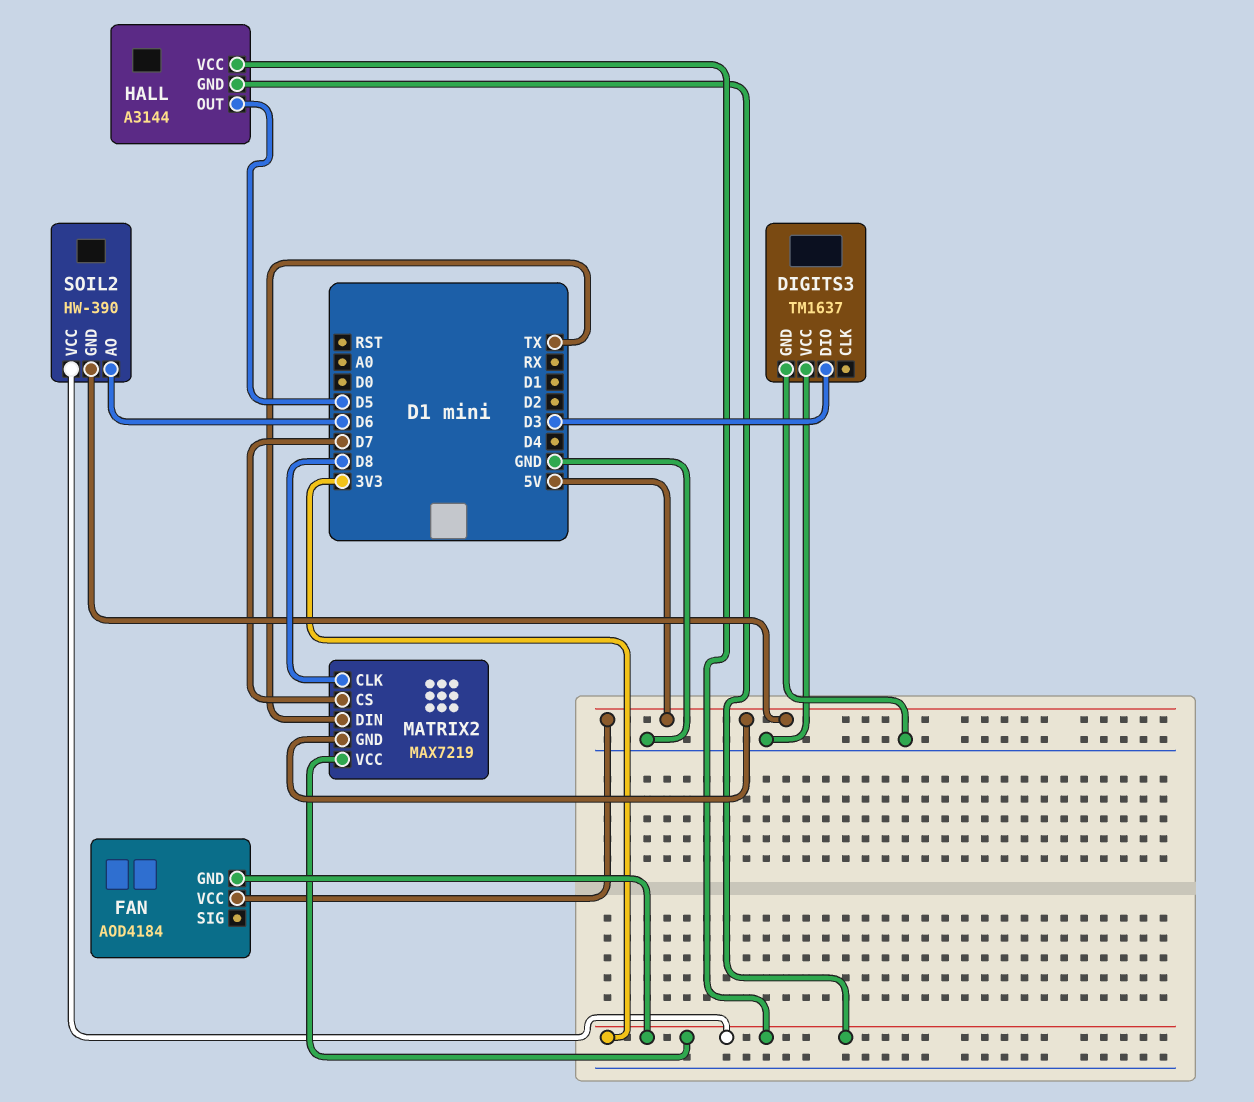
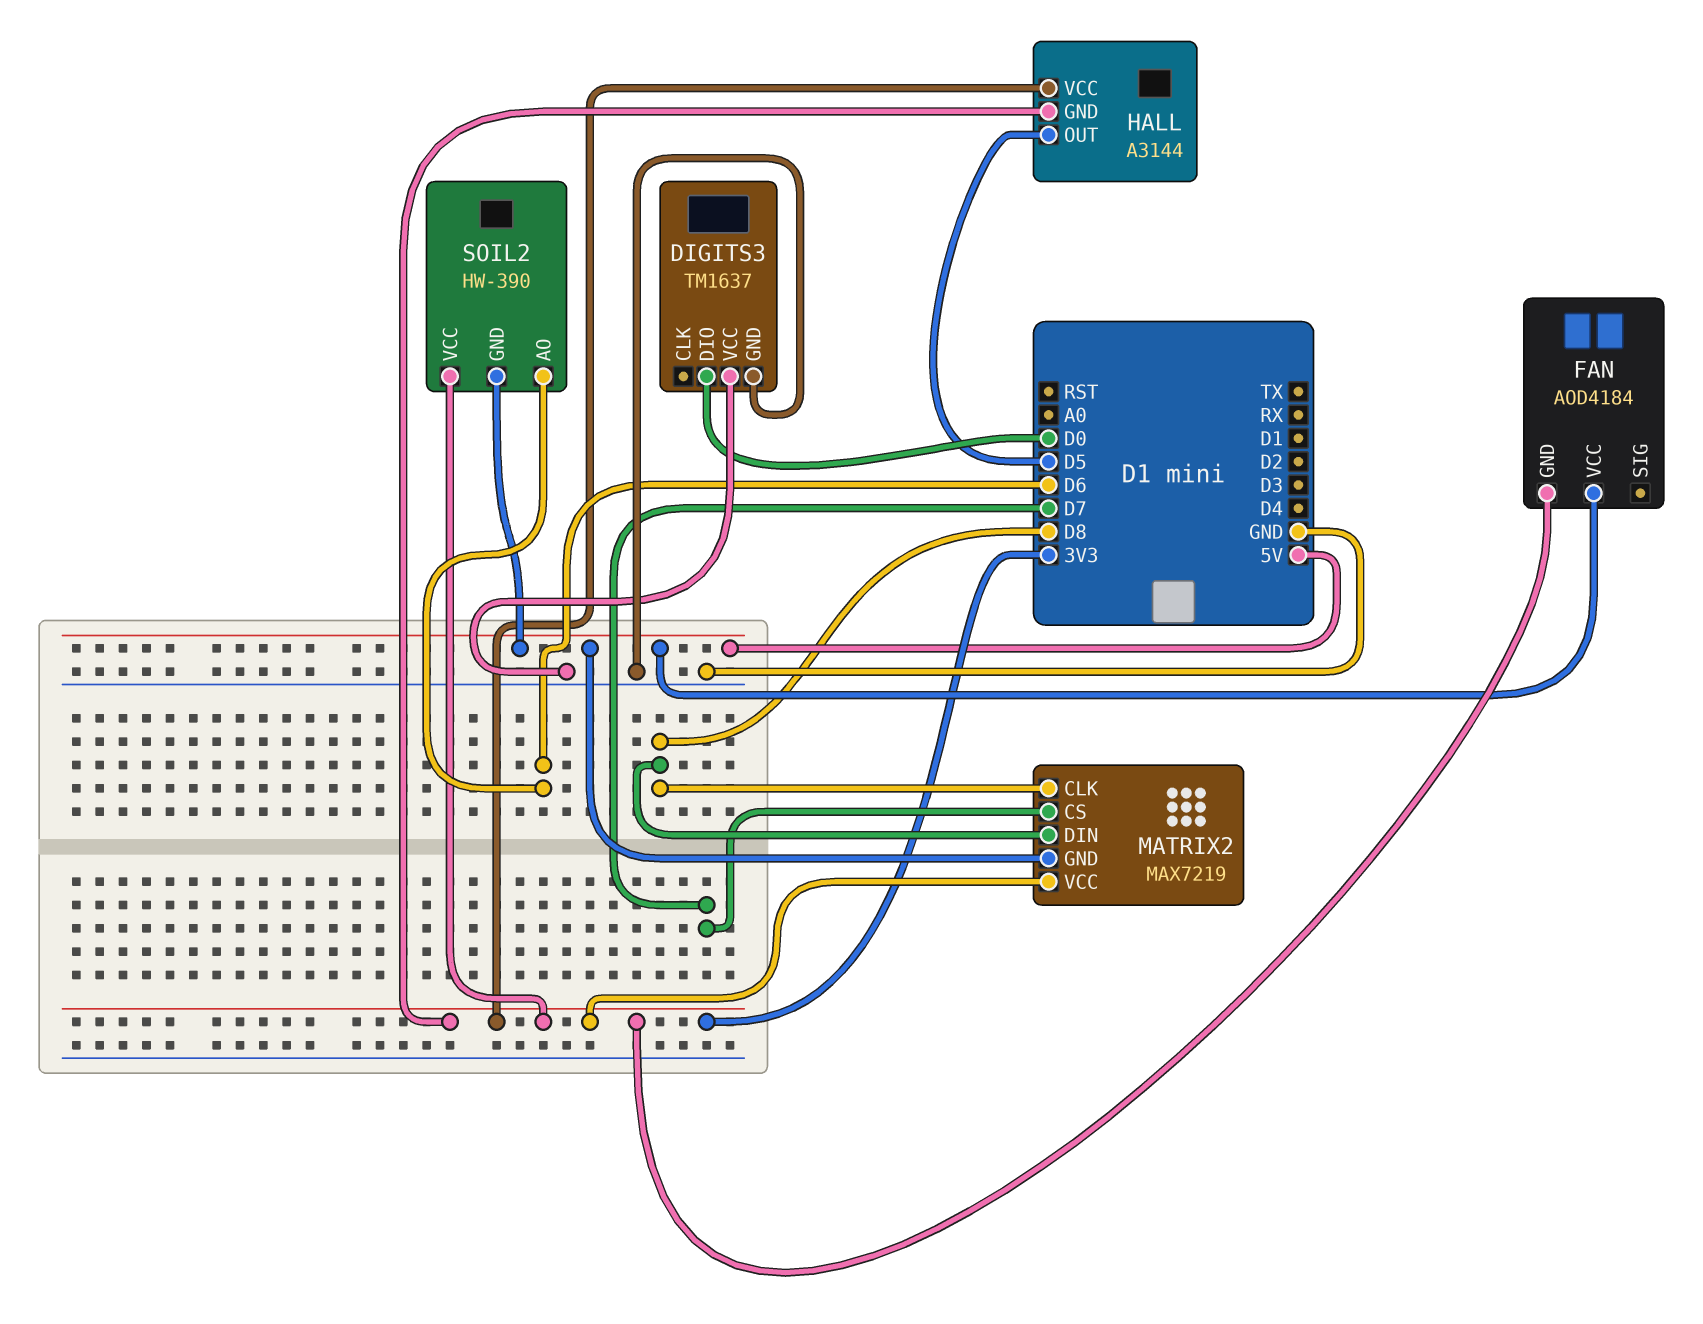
DIGITS3 pin DIO: D3 -> D0
MATRIX2 pin DIN: TX -> D8

